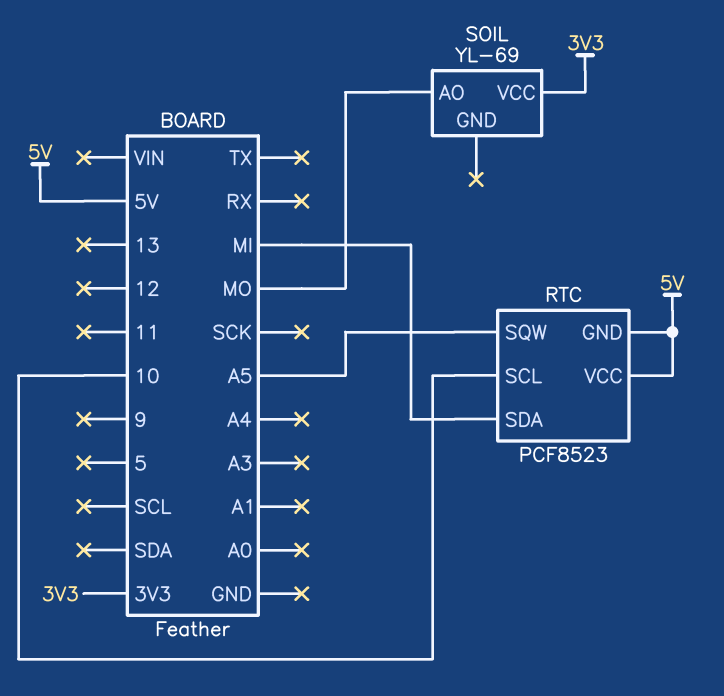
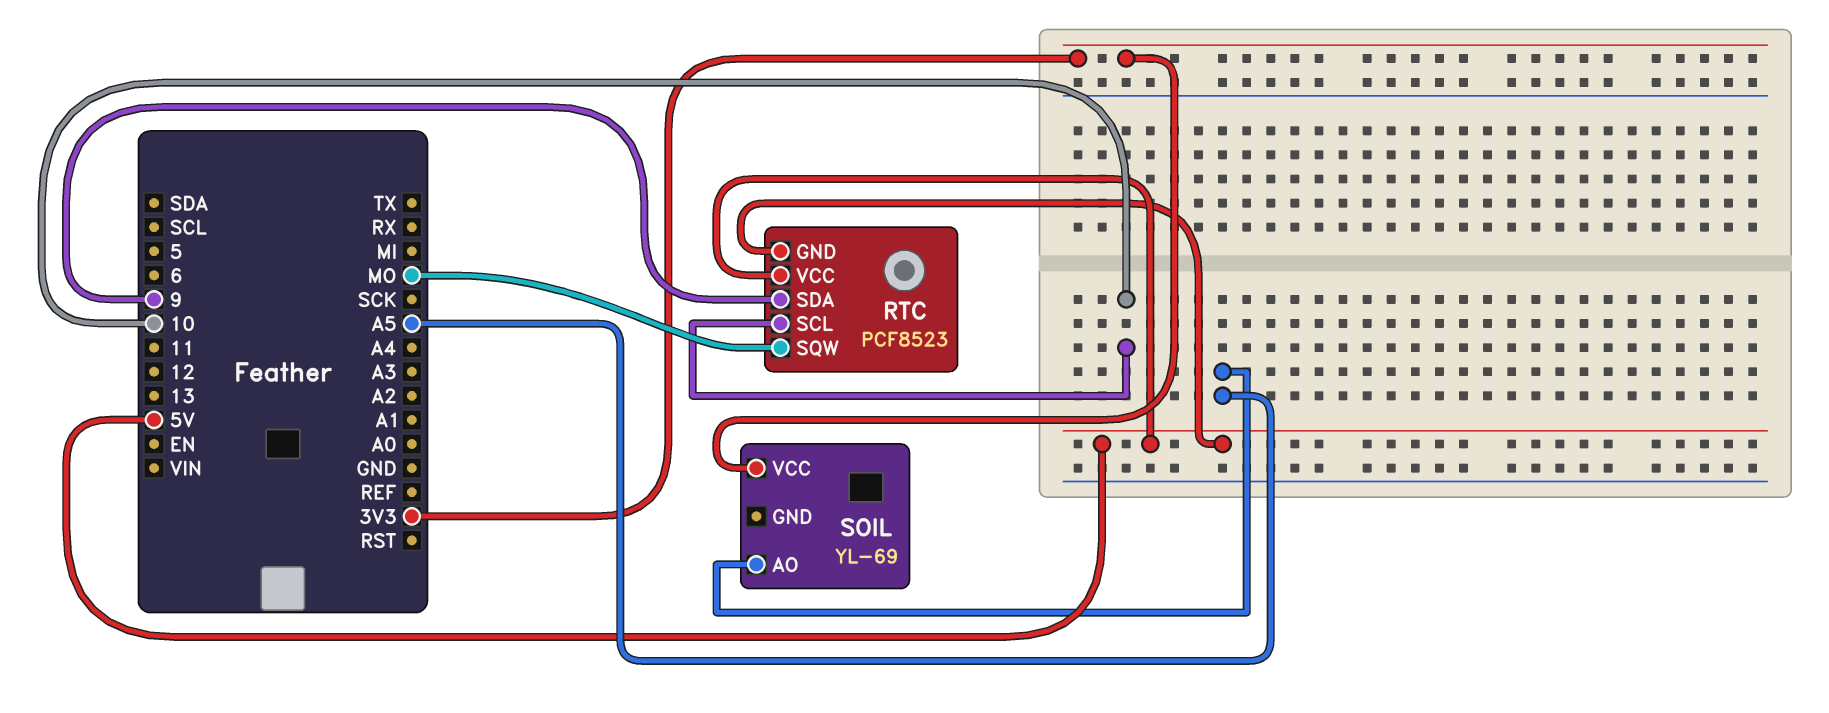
RTC pin SDA: MI -> 9
RTC pin SQW: A5 -> MO
SOIL pin AO: MO -> A5

